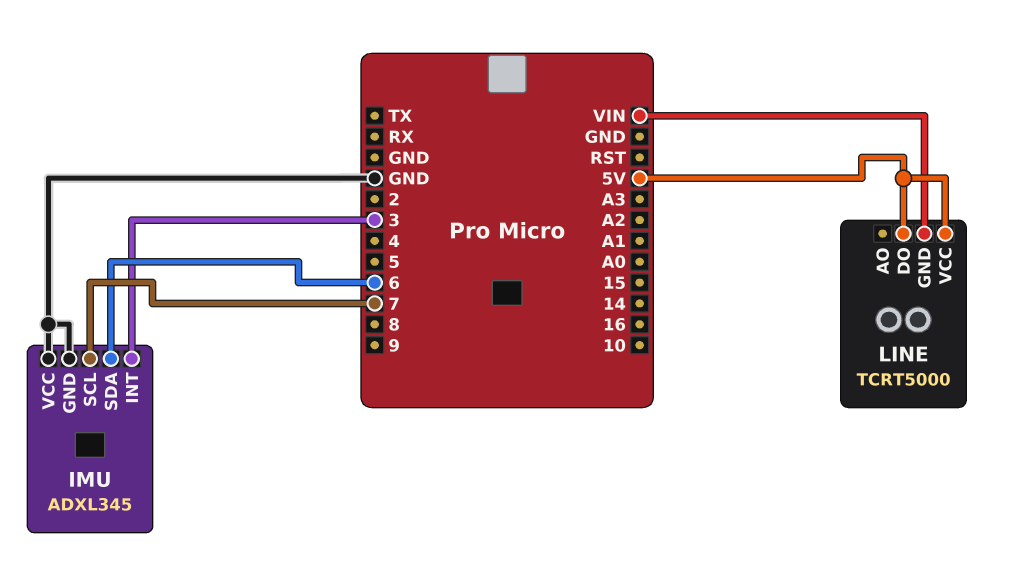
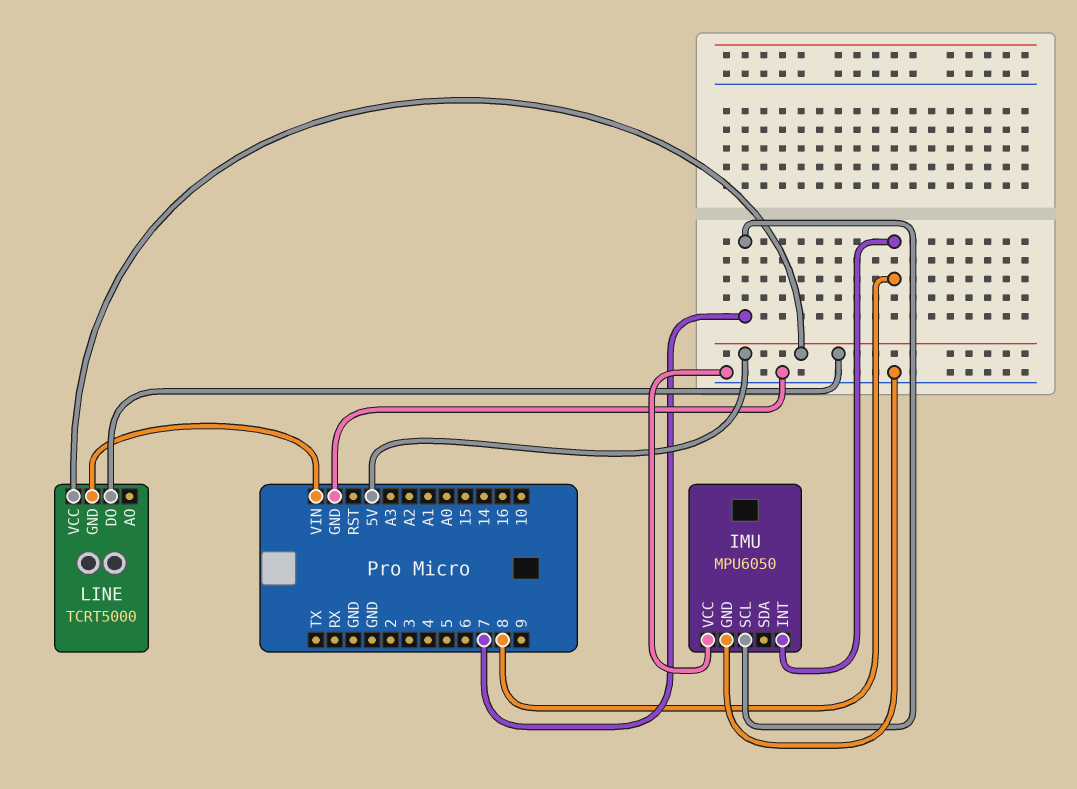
IMU: ADXL345 -> MPU6050
IMU pin INT: 3 -> 8
IMU pin SDA: 6 -> none

